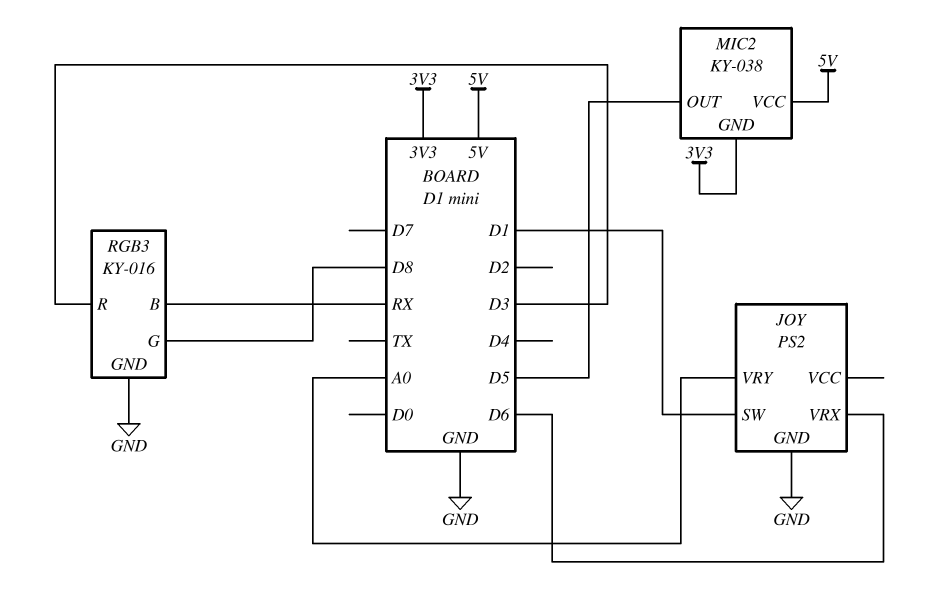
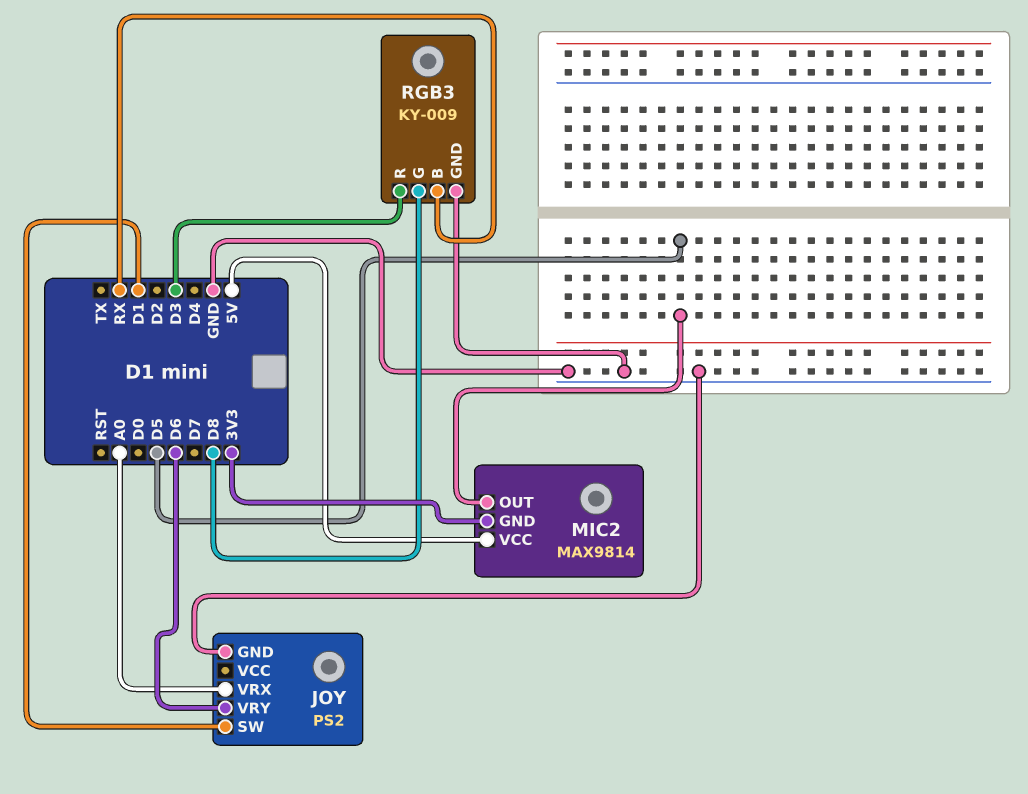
JOY pin VRX: D6 -> A0
JOY pin VRY: A0 -> D6
MIC2: KY-038 -> MAX9814
RGB3: KY-016 -> KY-009

